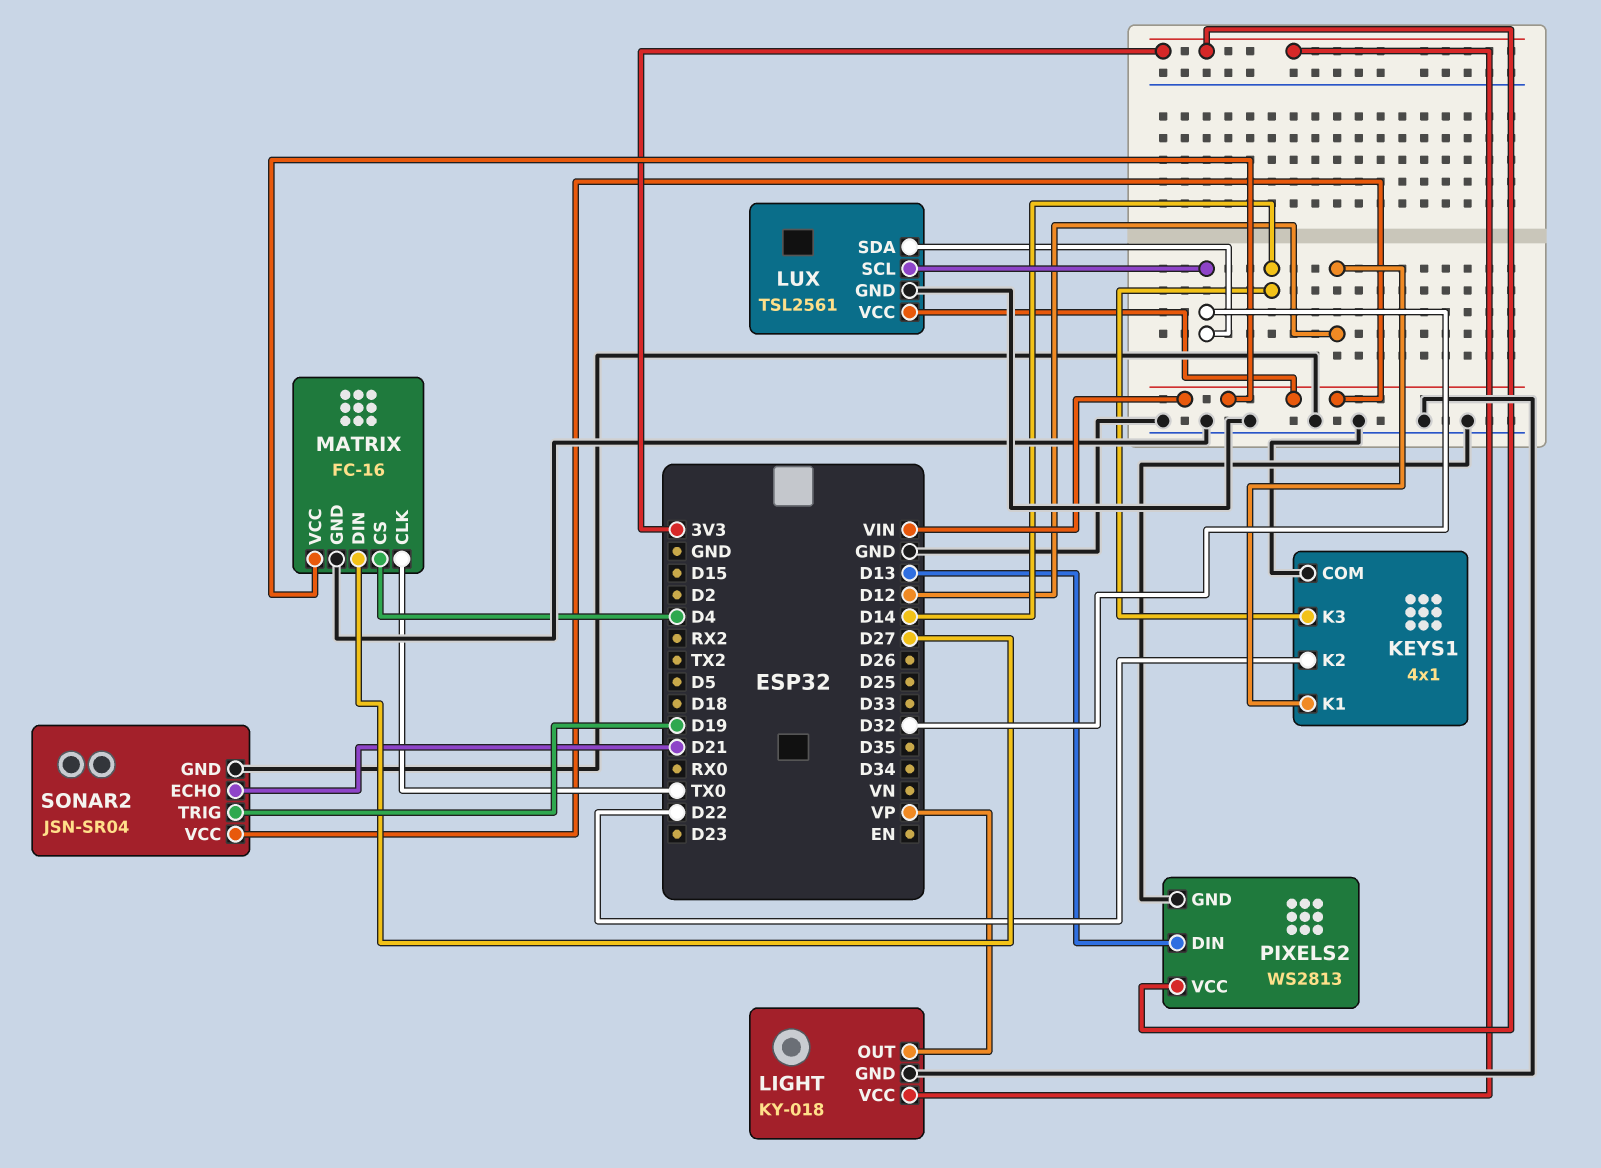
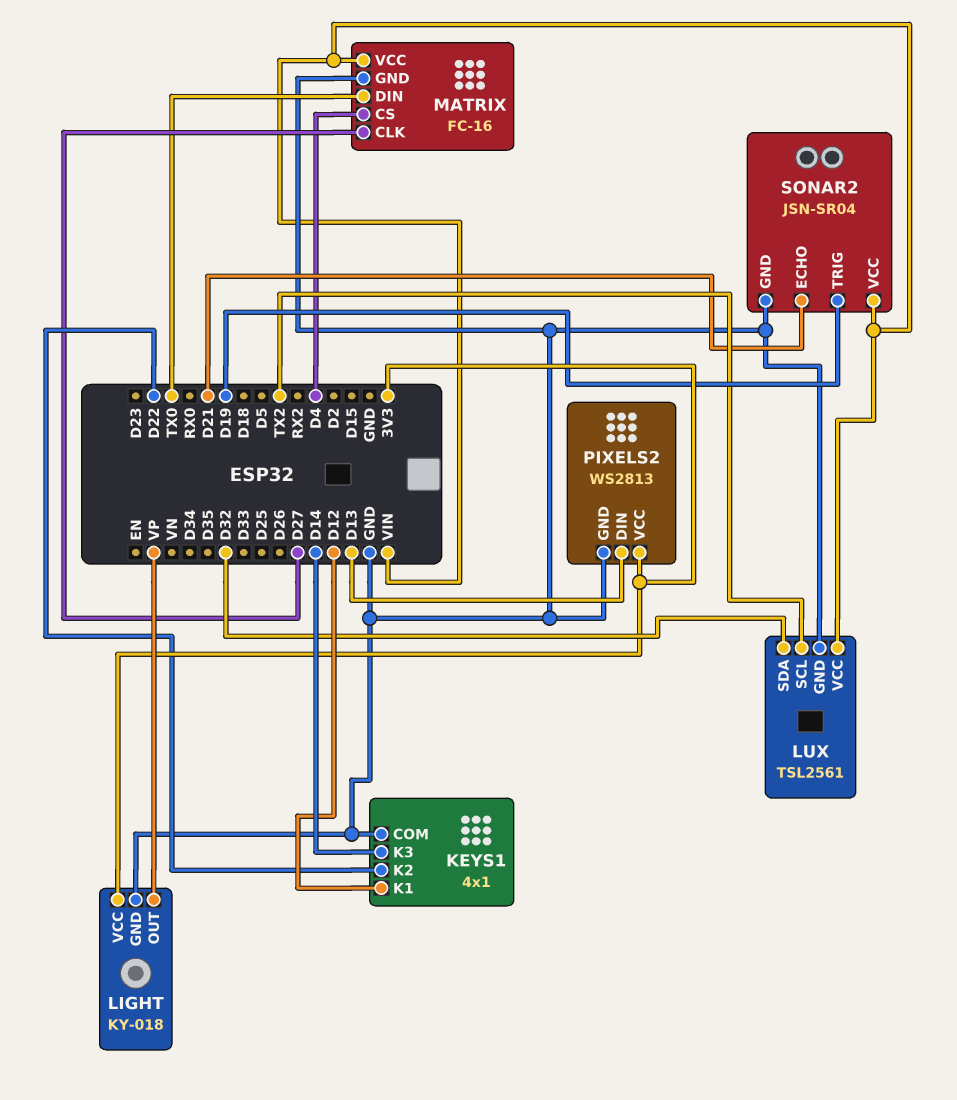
LUX pin SCL: D32 -> TX2
MATRIX pin CLK: TX0 -> D27
MATRIX pin DIN: D27 -> TX0

